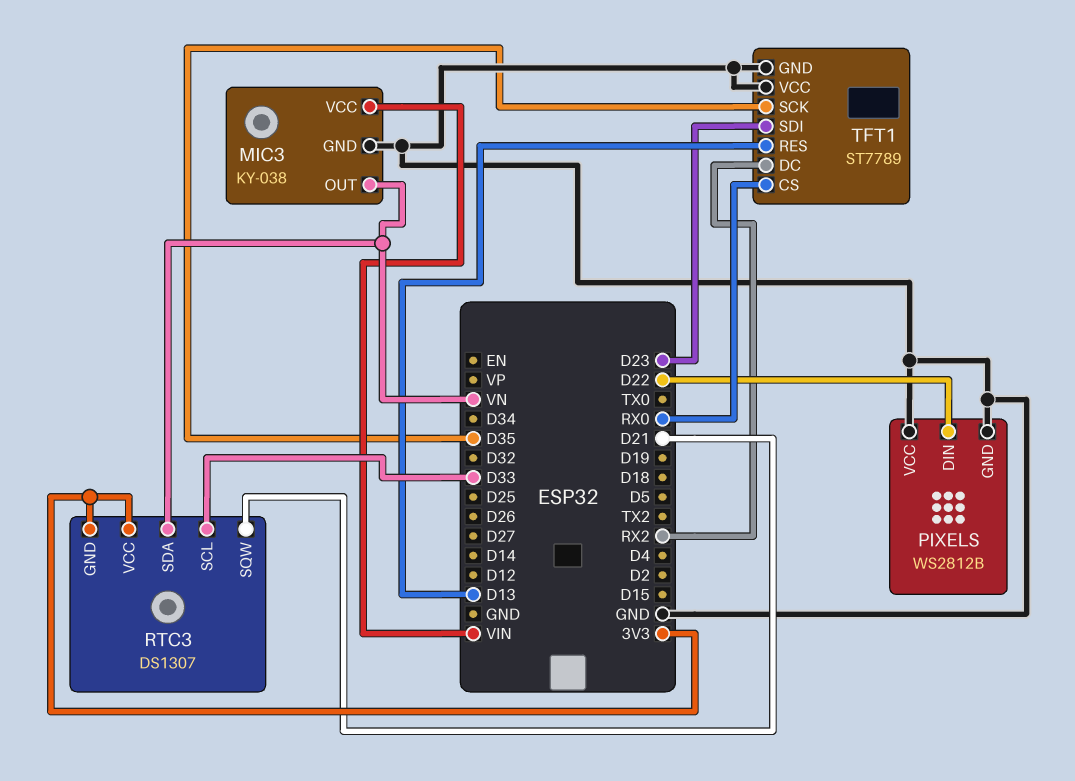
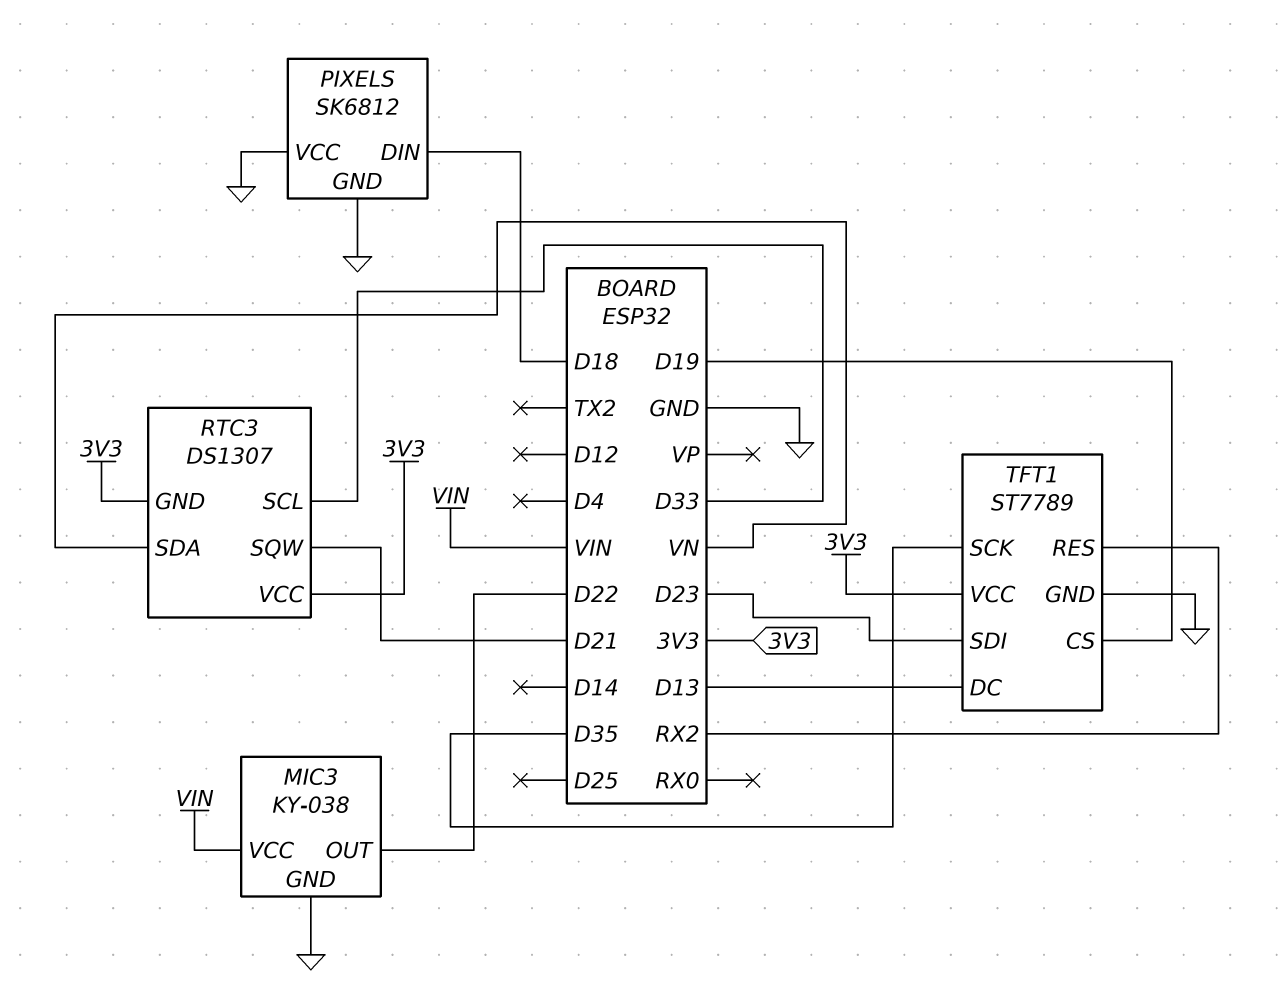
MIC3 pin OUT: VN -> D22
PIXELS: WS2812B -> SK6812
PIXELS pin DIN: D22 -> D18
TFT1 pin CS: RX0 -> D19
TFT1 pin DC: RX2 -> D13
TFT1 pin RES: D13 -> RX2
TFT1 pin VCC: GND -> 3V3

